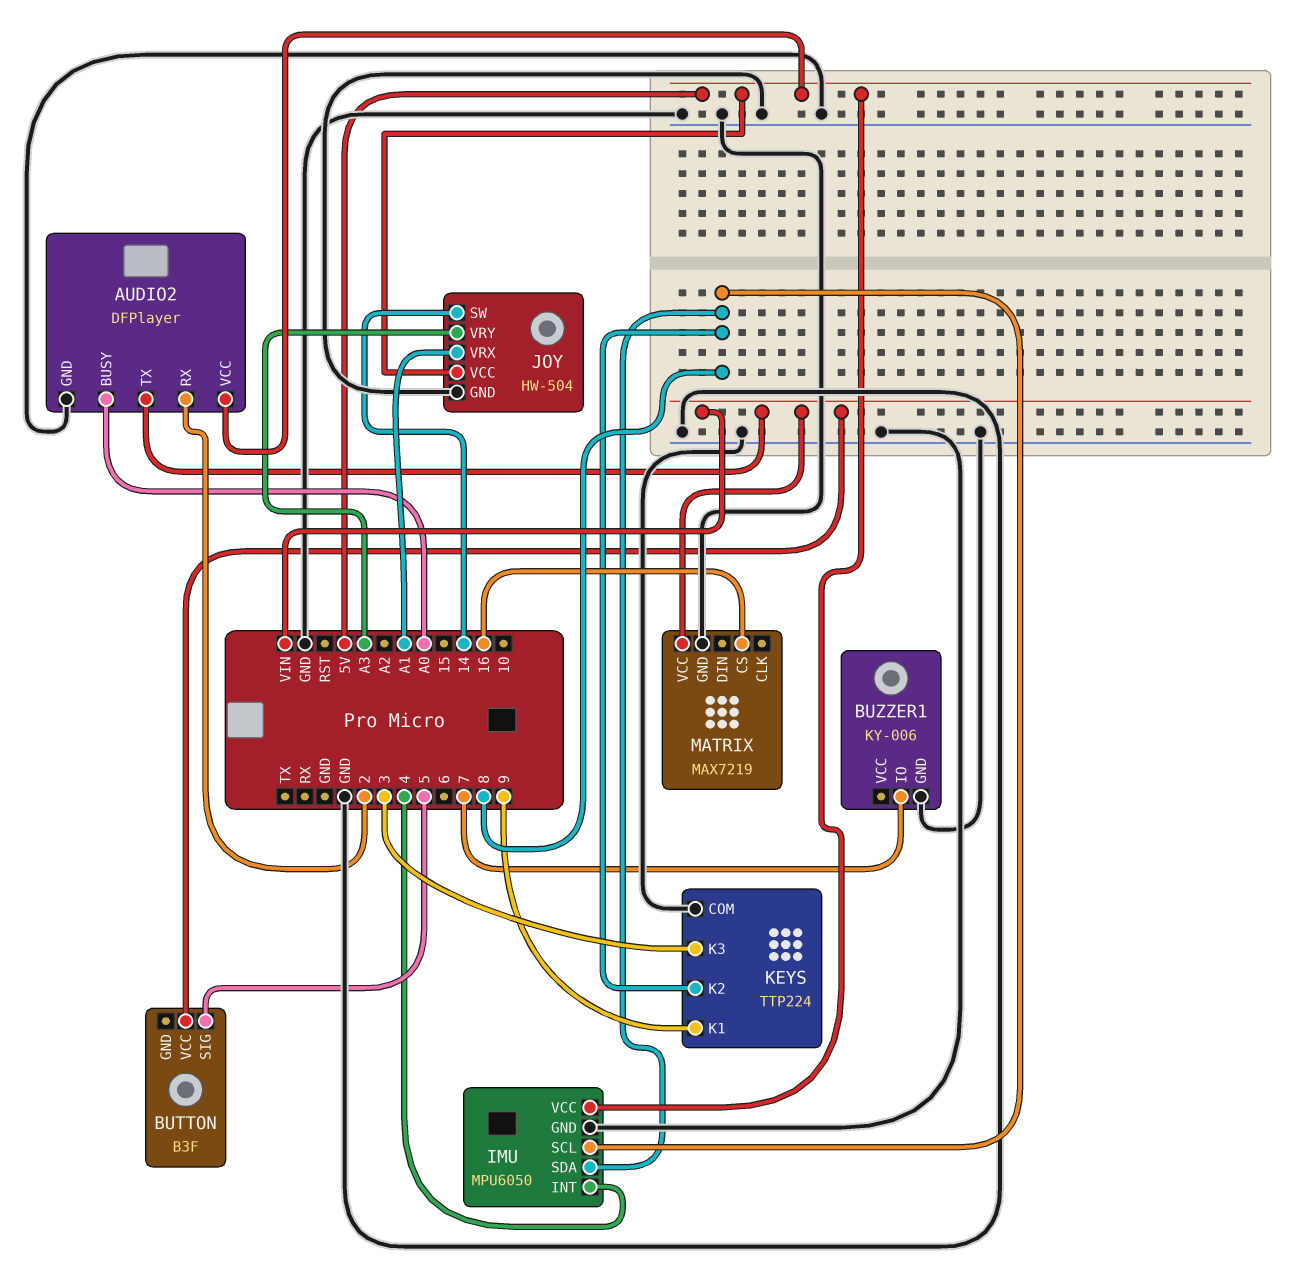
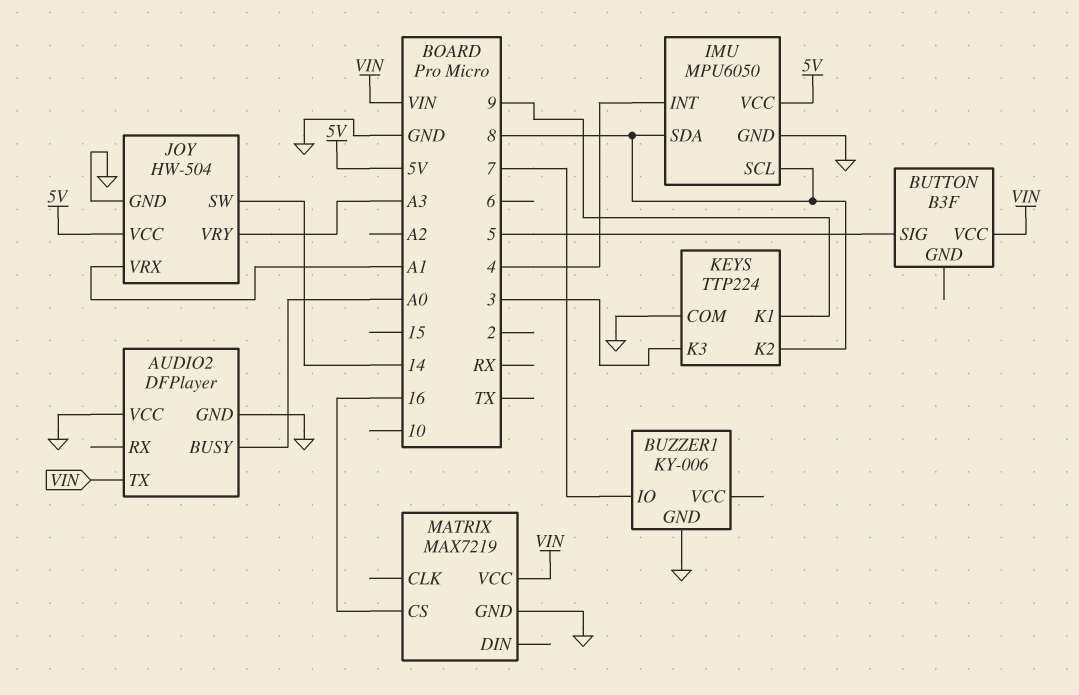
AUDIO2 pin RX: 2 -> none
AUDIO2 pin VCC: 5V -> GND

